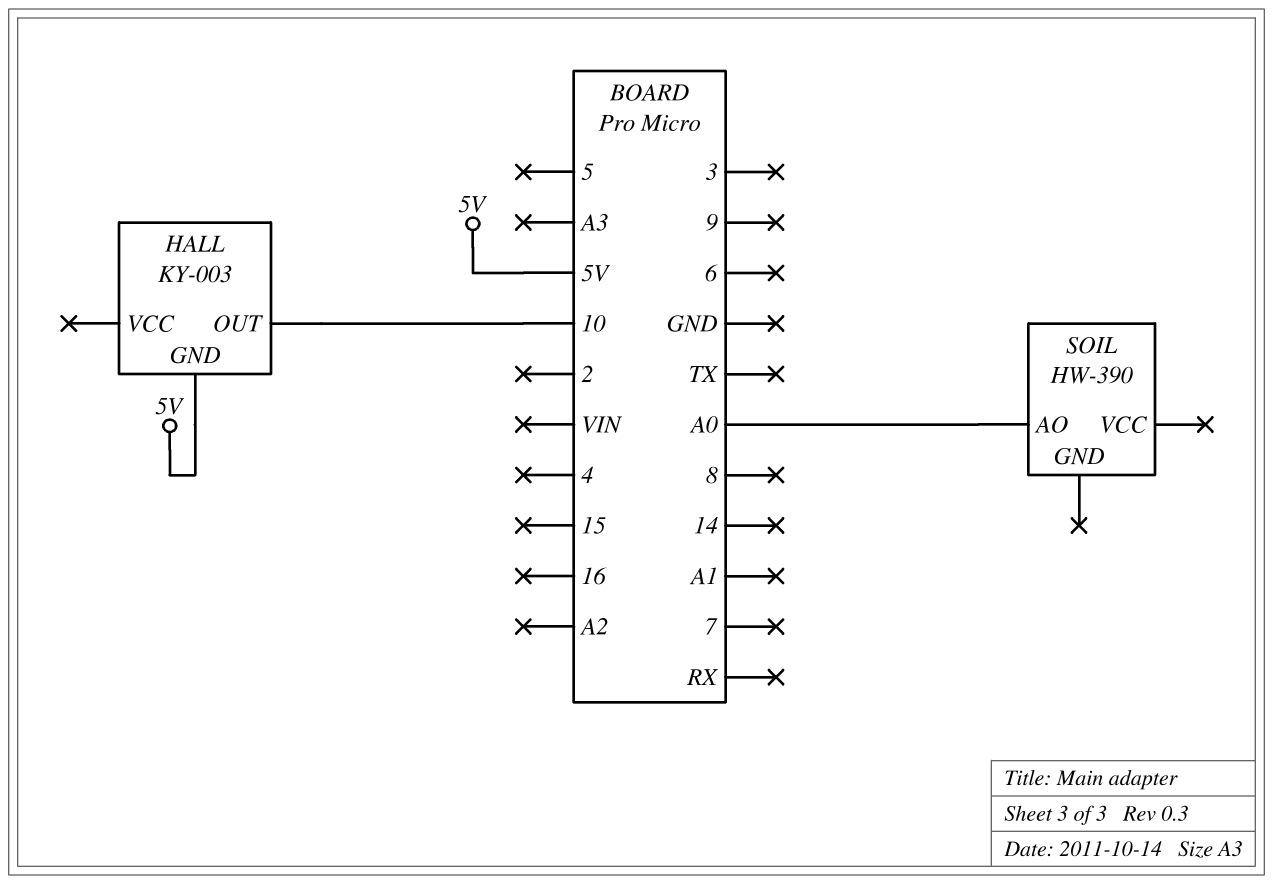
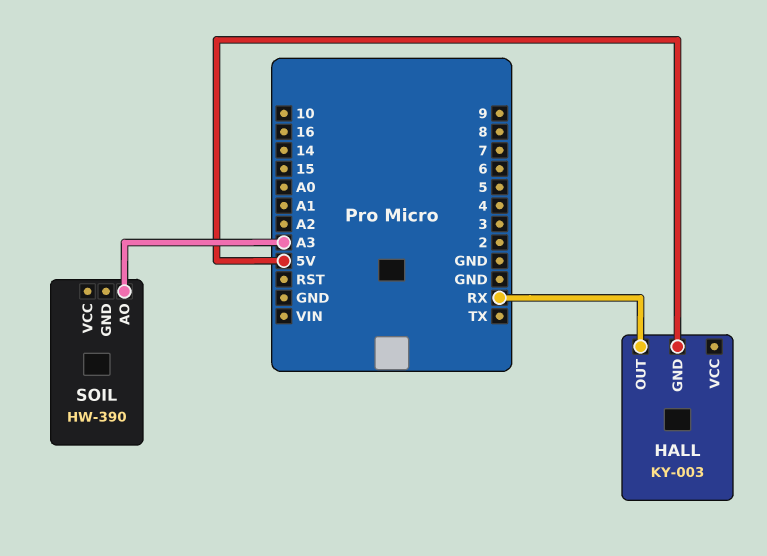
HALL pin OUT: 10 -> RX
SOIL pin AO: A0 -> A3

